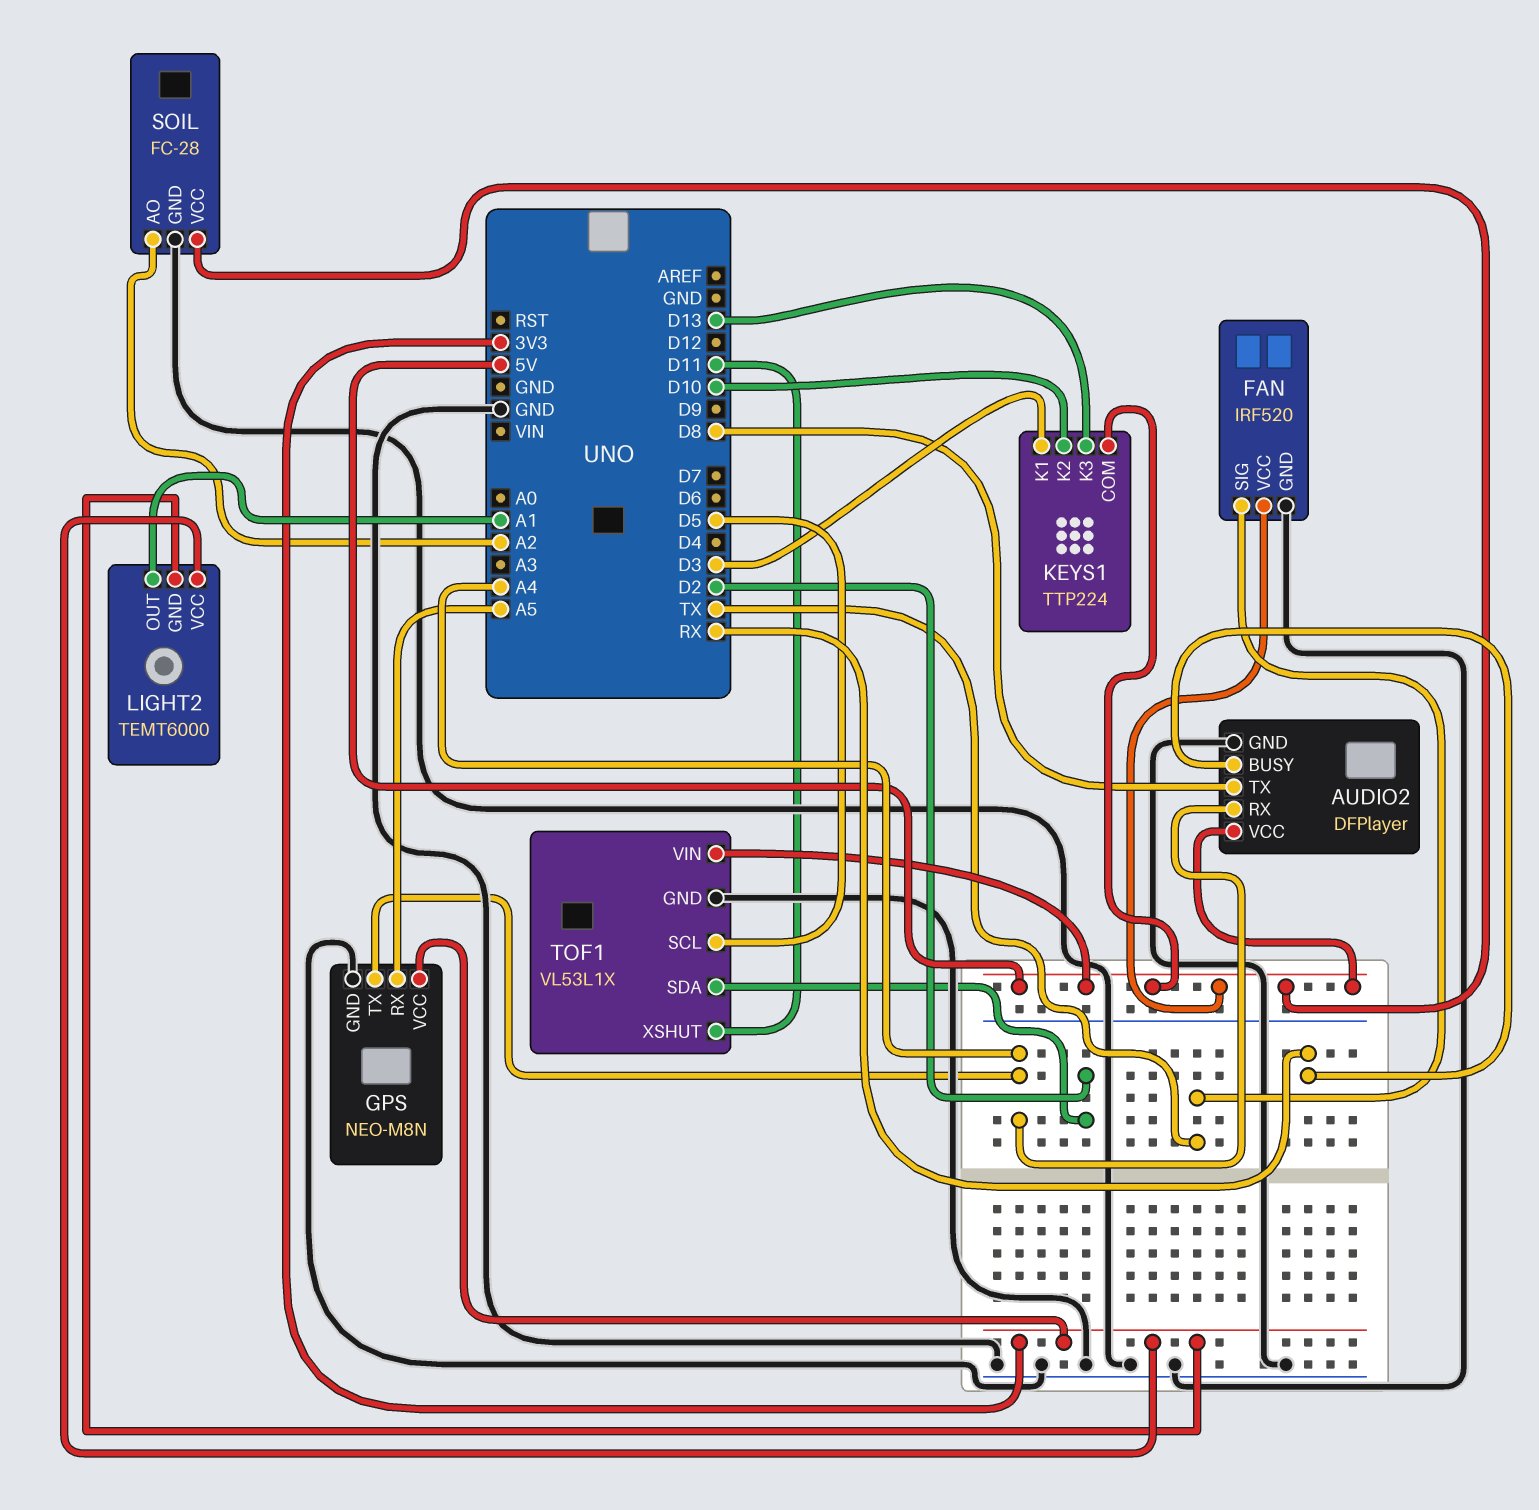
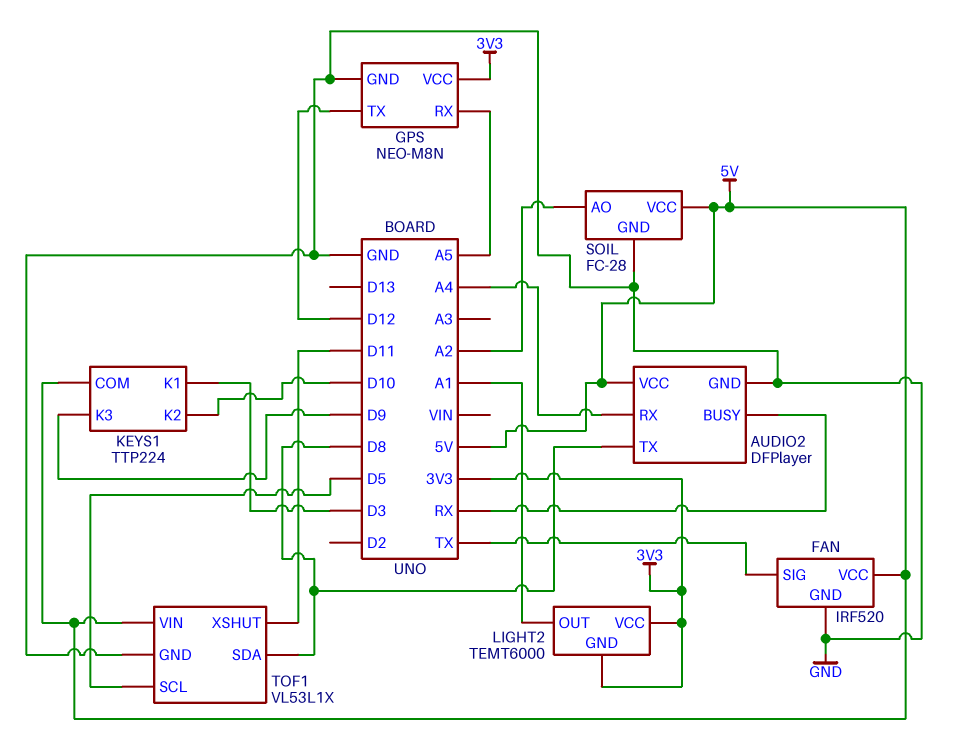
GPS pin TX: A4 -> D12
KEYS1 pin K3: D13 -> D9
TOF1 pin SDA: D2 -> D8

